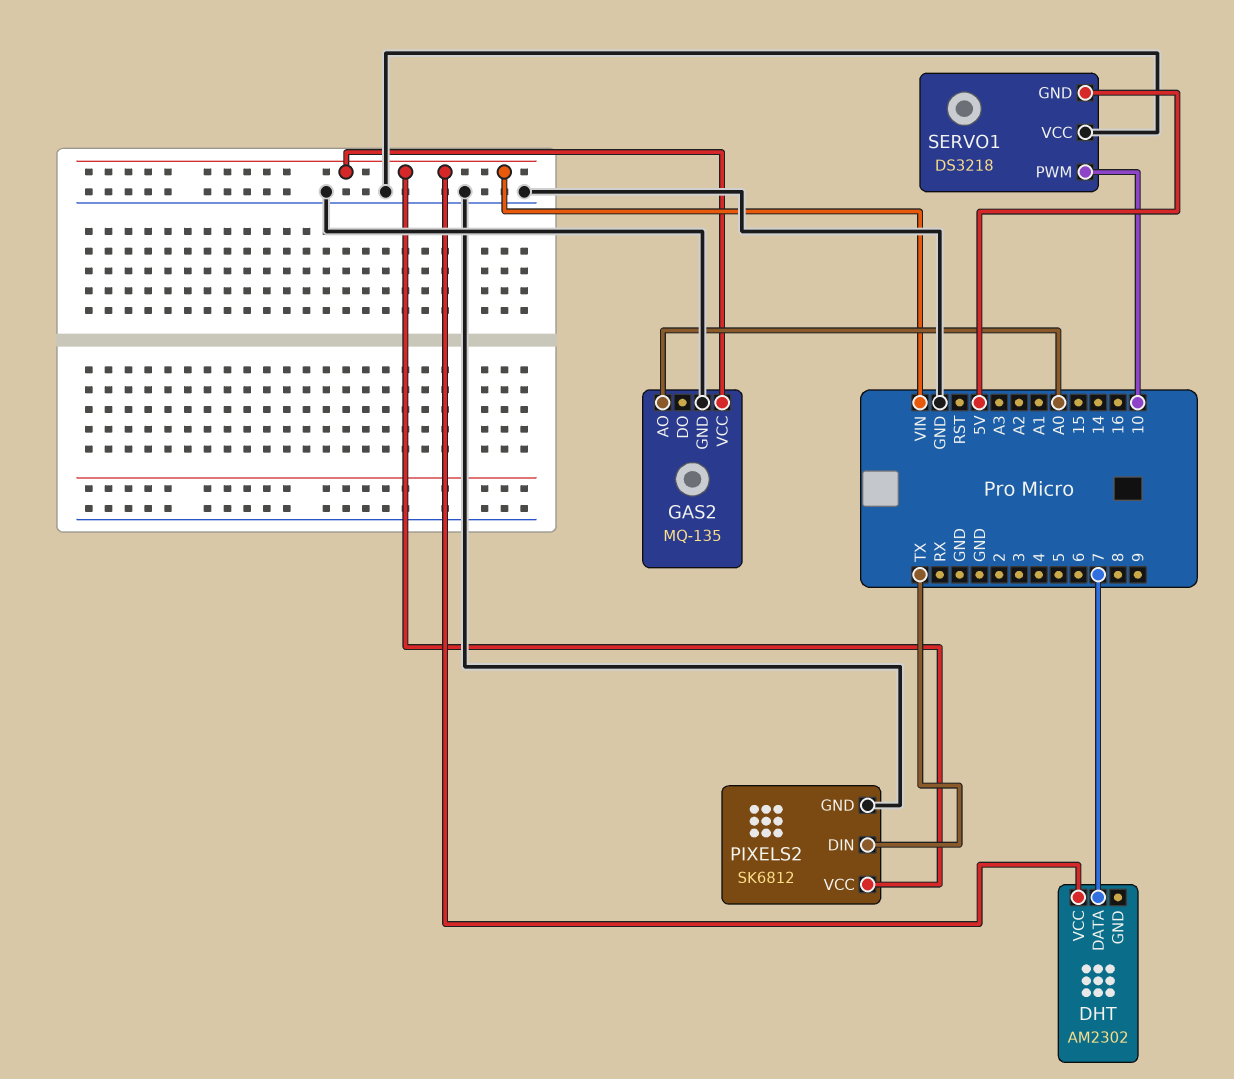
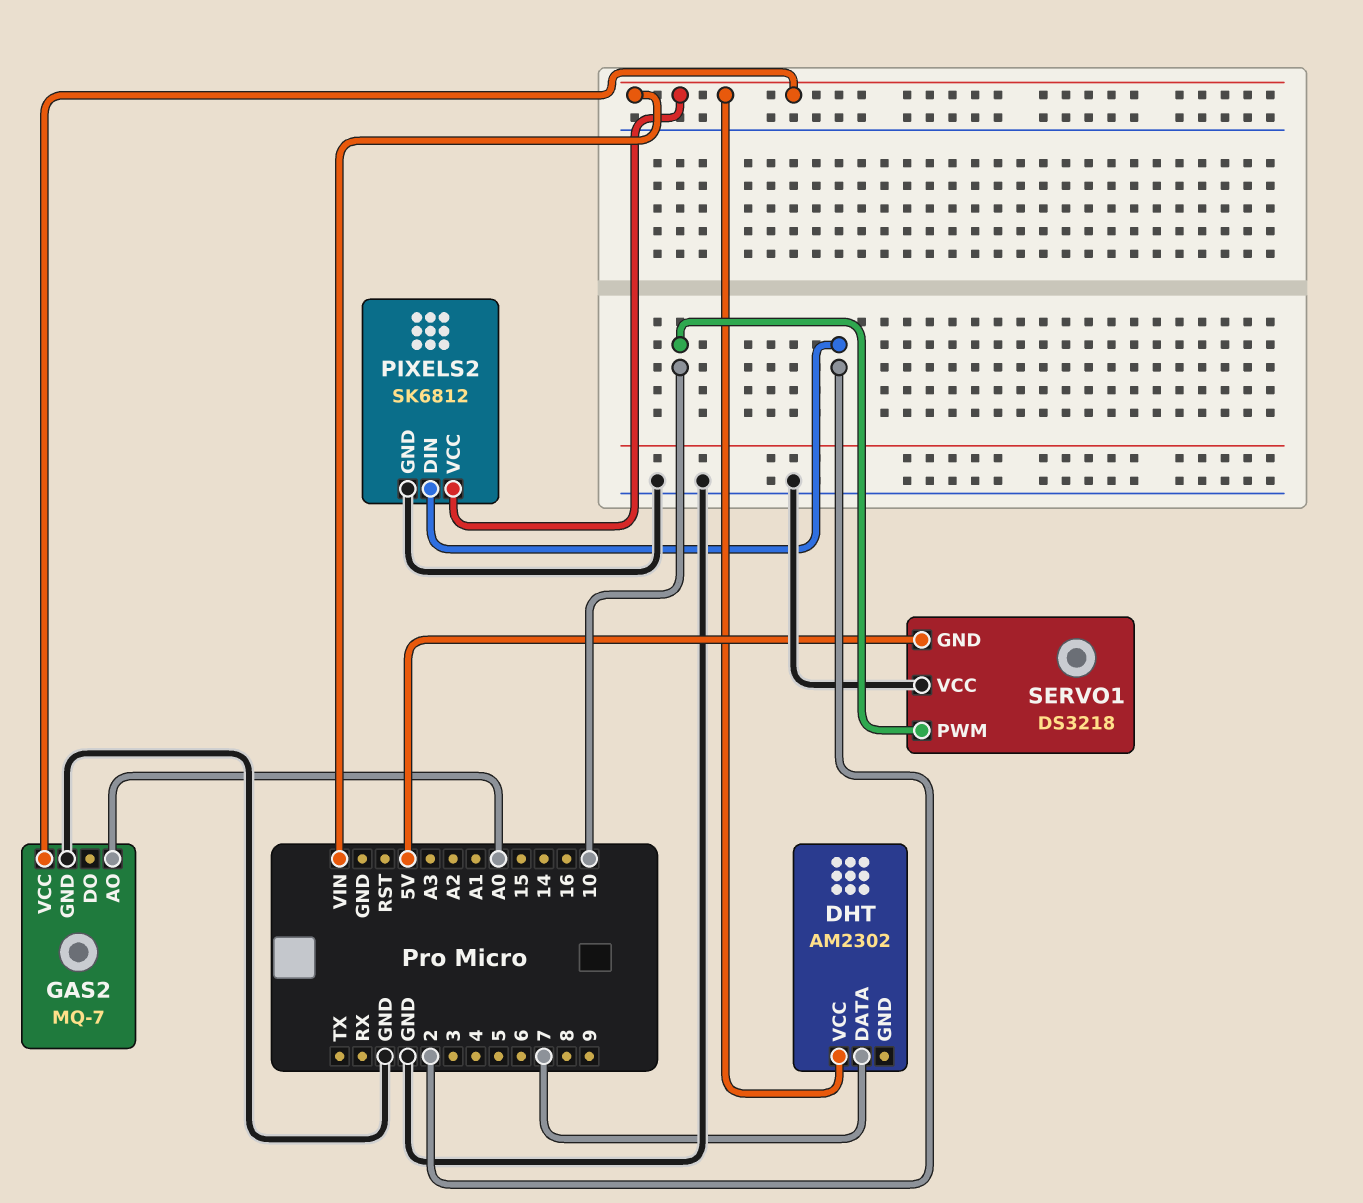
GAS2: MQ-135 -> MQ-7
PIXELS2 pin DIN: TX -> 2

